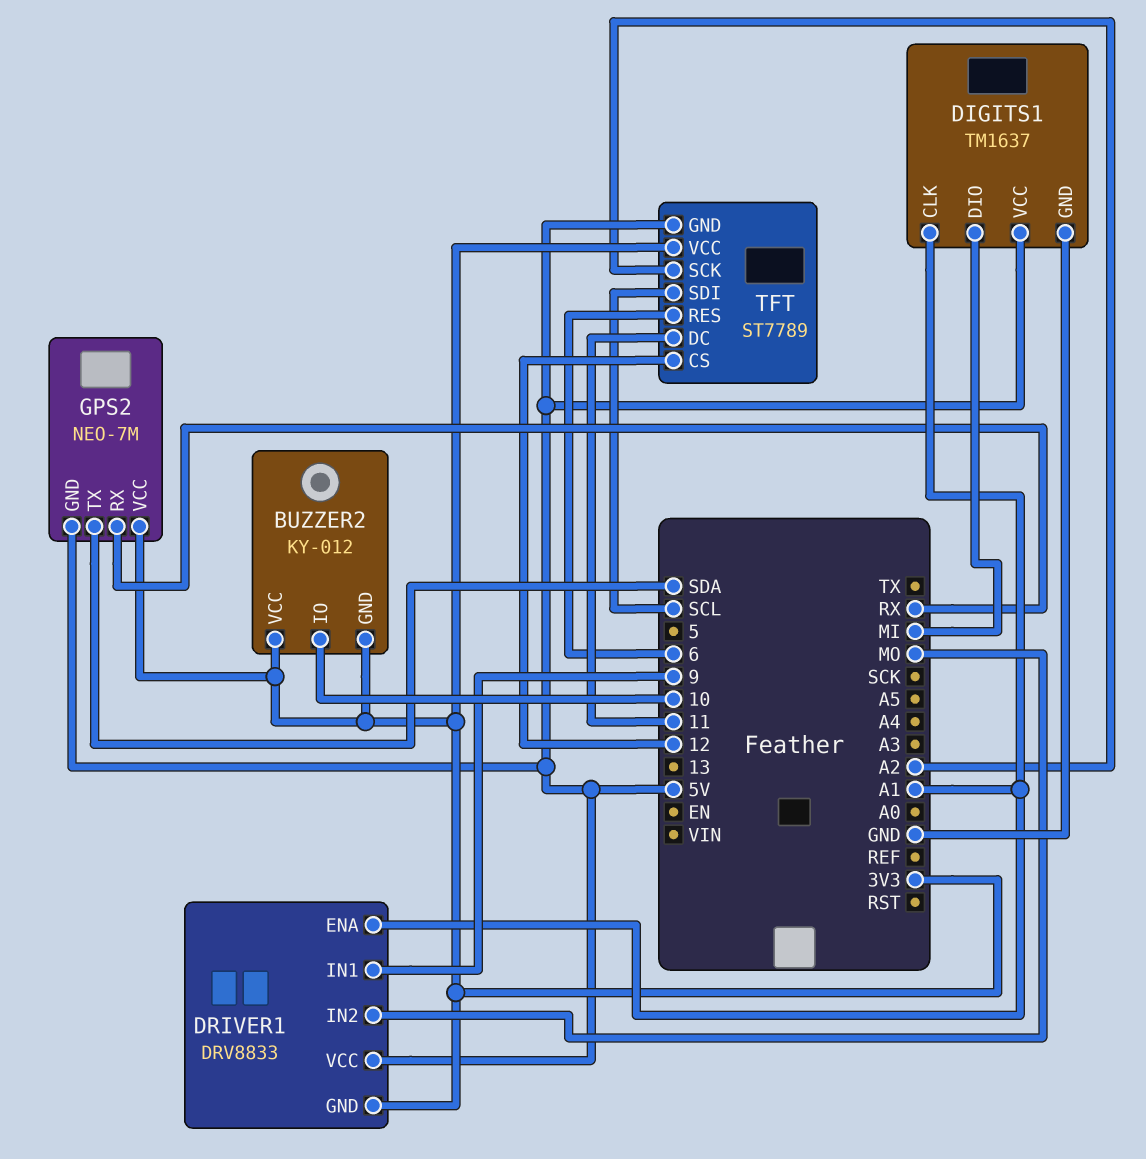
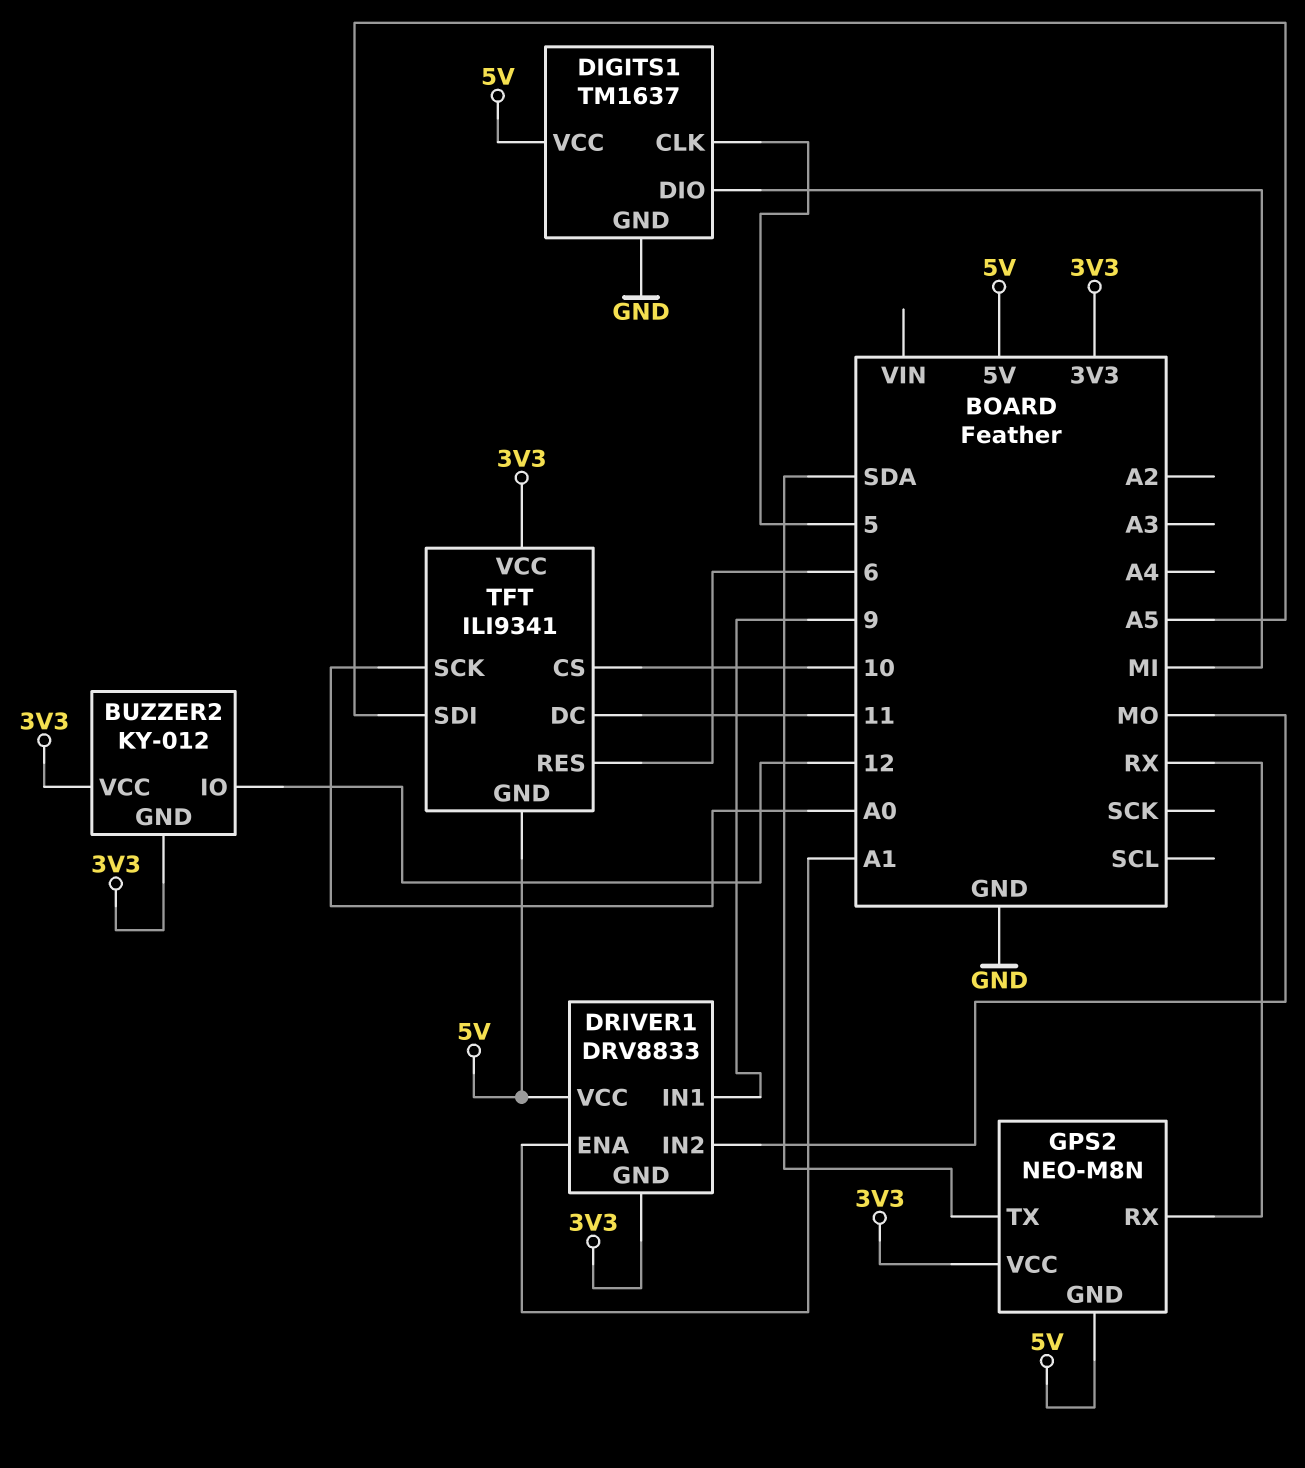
BUZZER2 pin IO: 10 -> 12
DIGITS1 pin CLK: A1 -> 5
GPS2: NEO-7M -> NEO-M8N
TFT: ST7789 -> ILI9341
TFT pin CS: 12 -> 10
TFT pin SCK: A2 -> A0
TFT pin SDI: SCL -> A5

